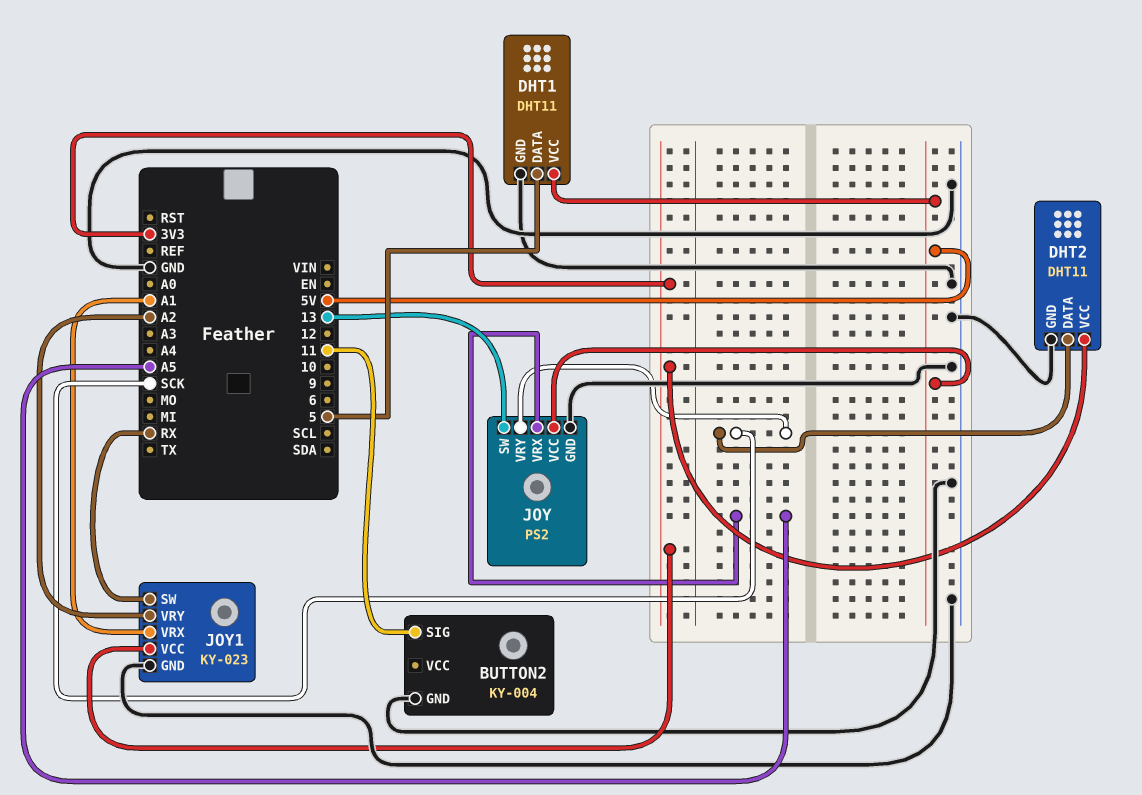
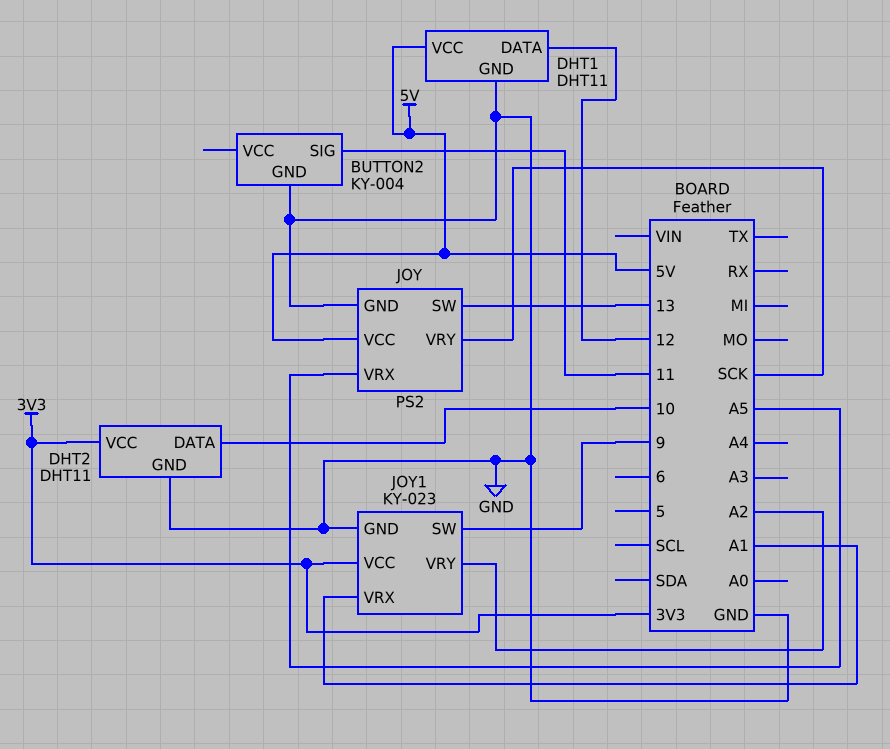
DHT1 pin DATA: 5 -> 12
DHT2 pin DATA: SCK -> 10
JOY1 pin SW: RX -> 9

